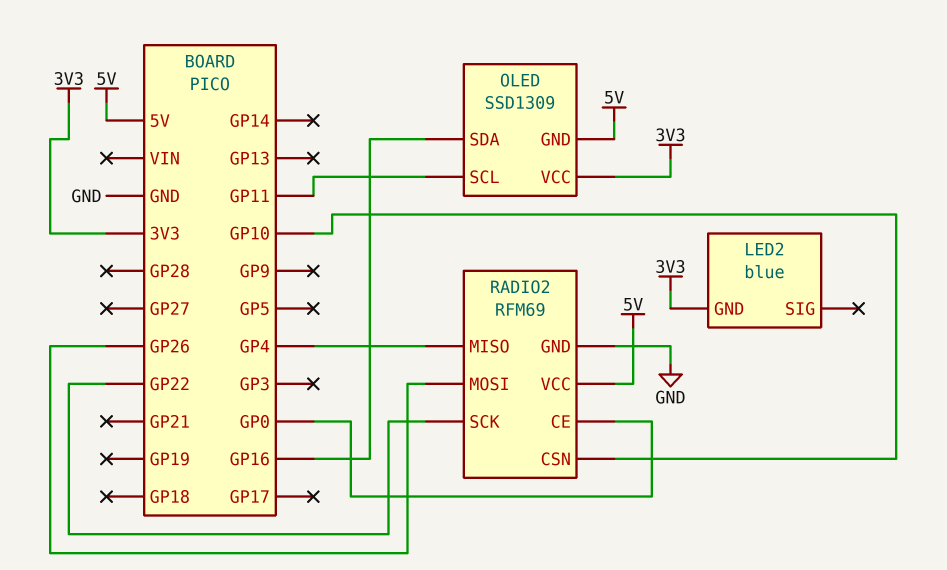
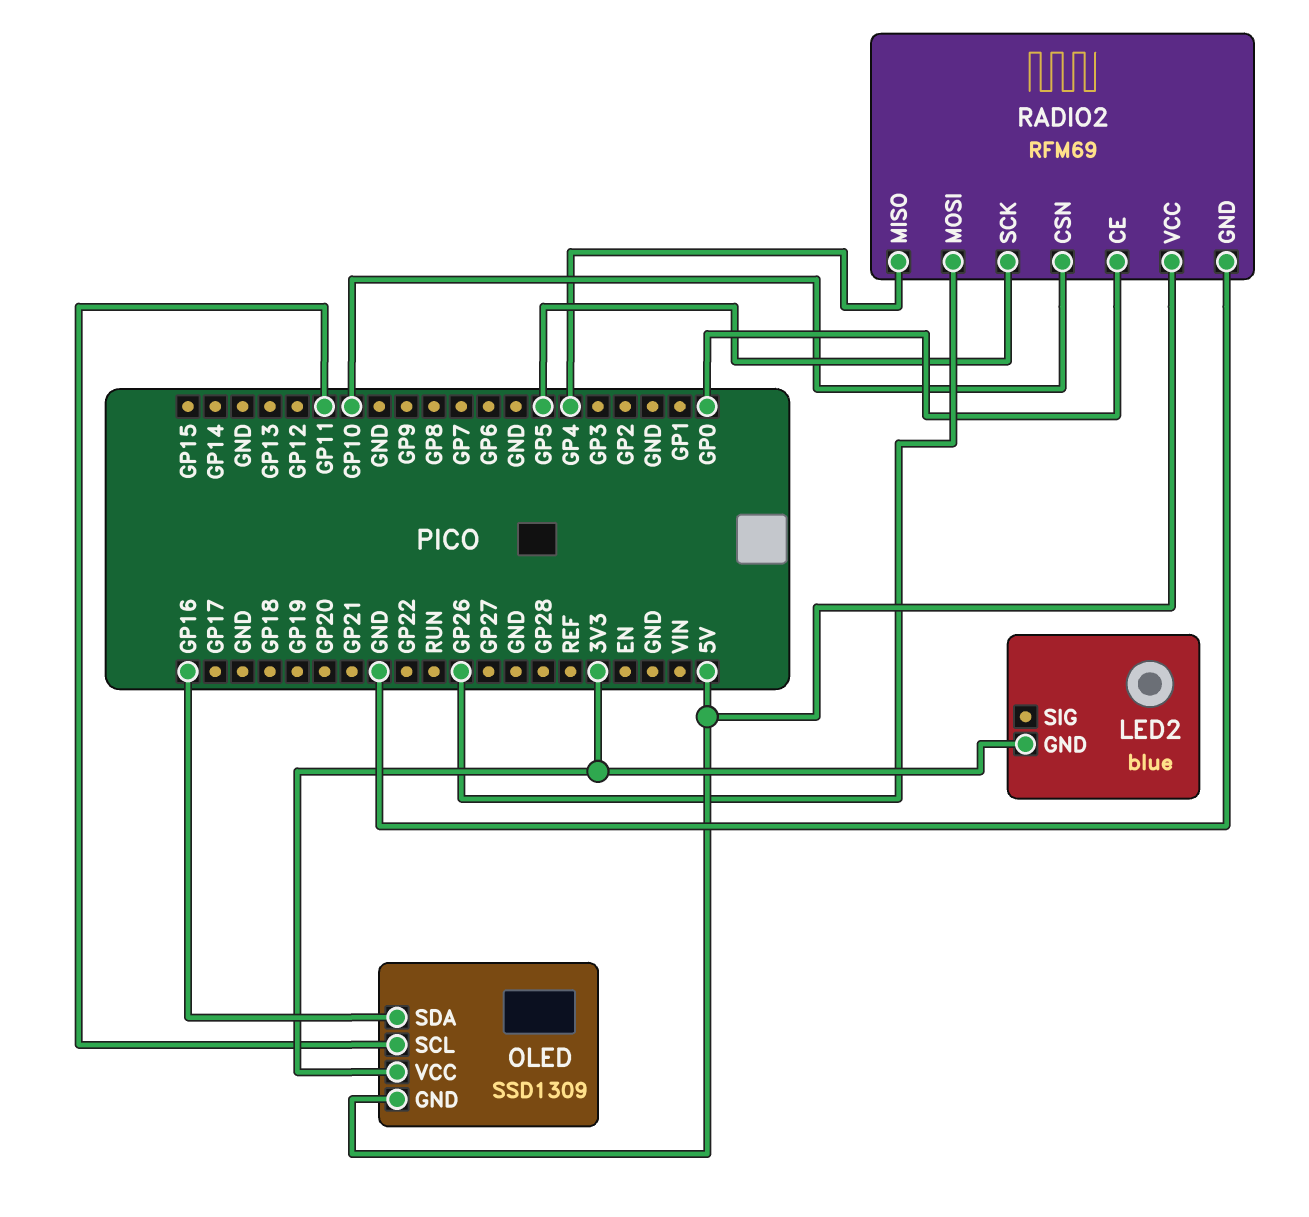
RADIO2 pin SCK: GP22 -> GP5

